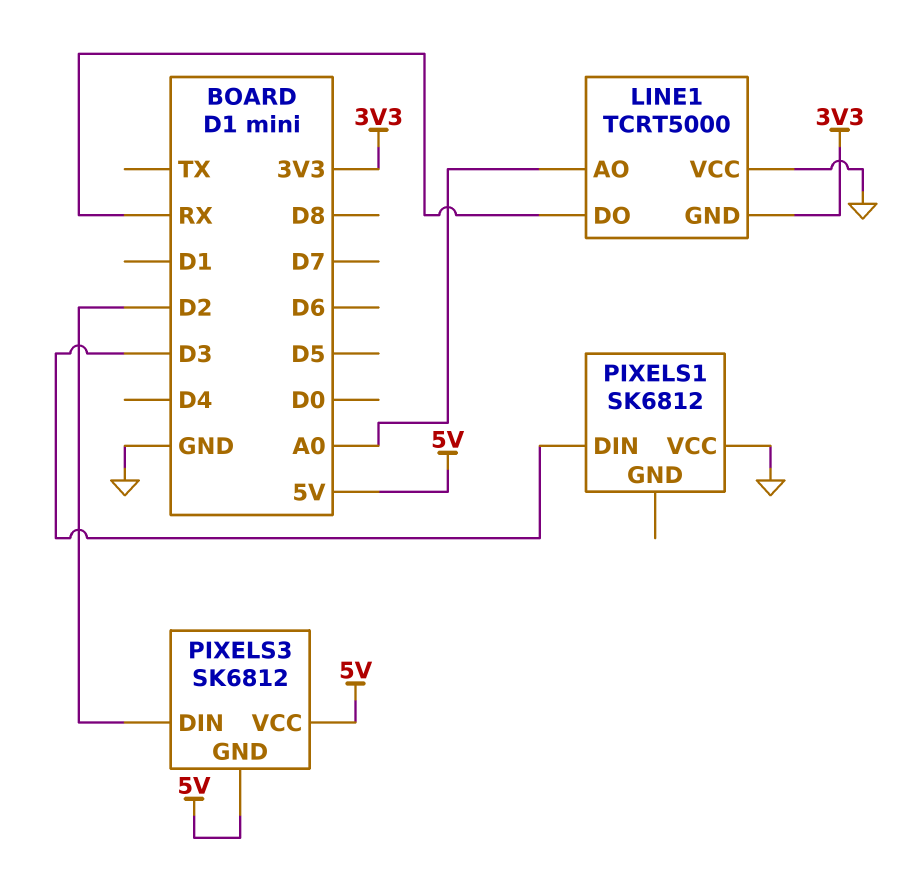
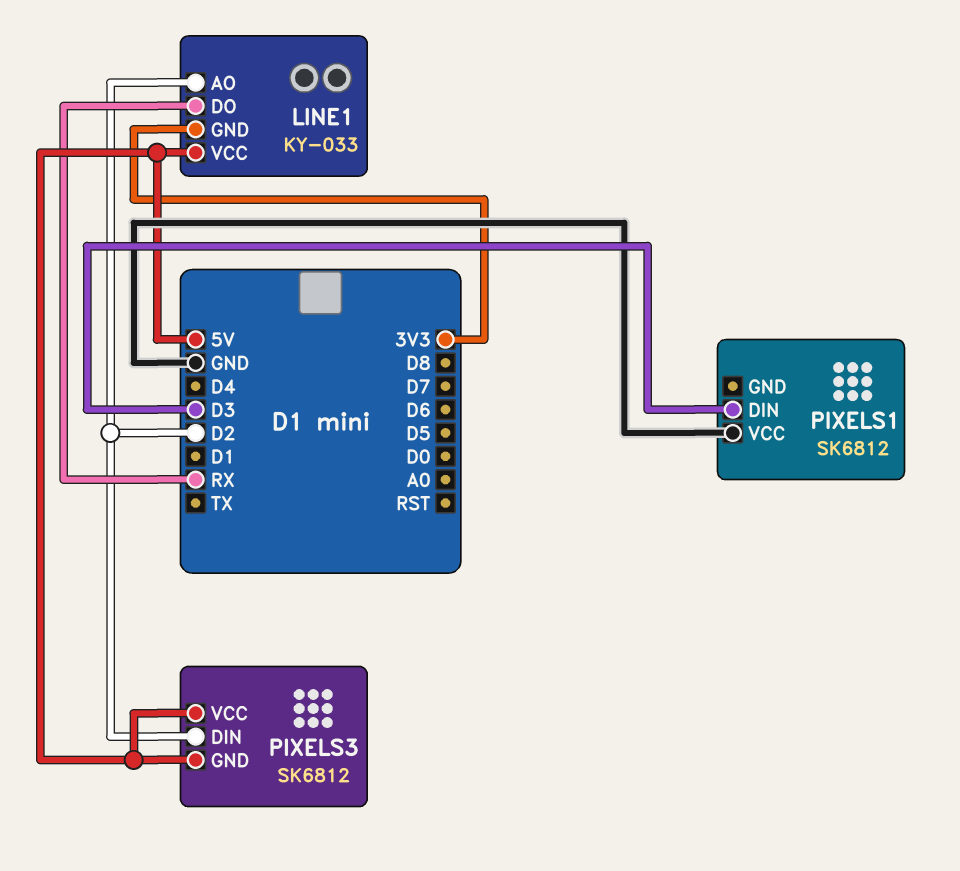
LINE1: TCRT5000 -> KY-033
LINE1 pin AO: A0 -> D2
LINE1 pin VCC: GND -> 5V

